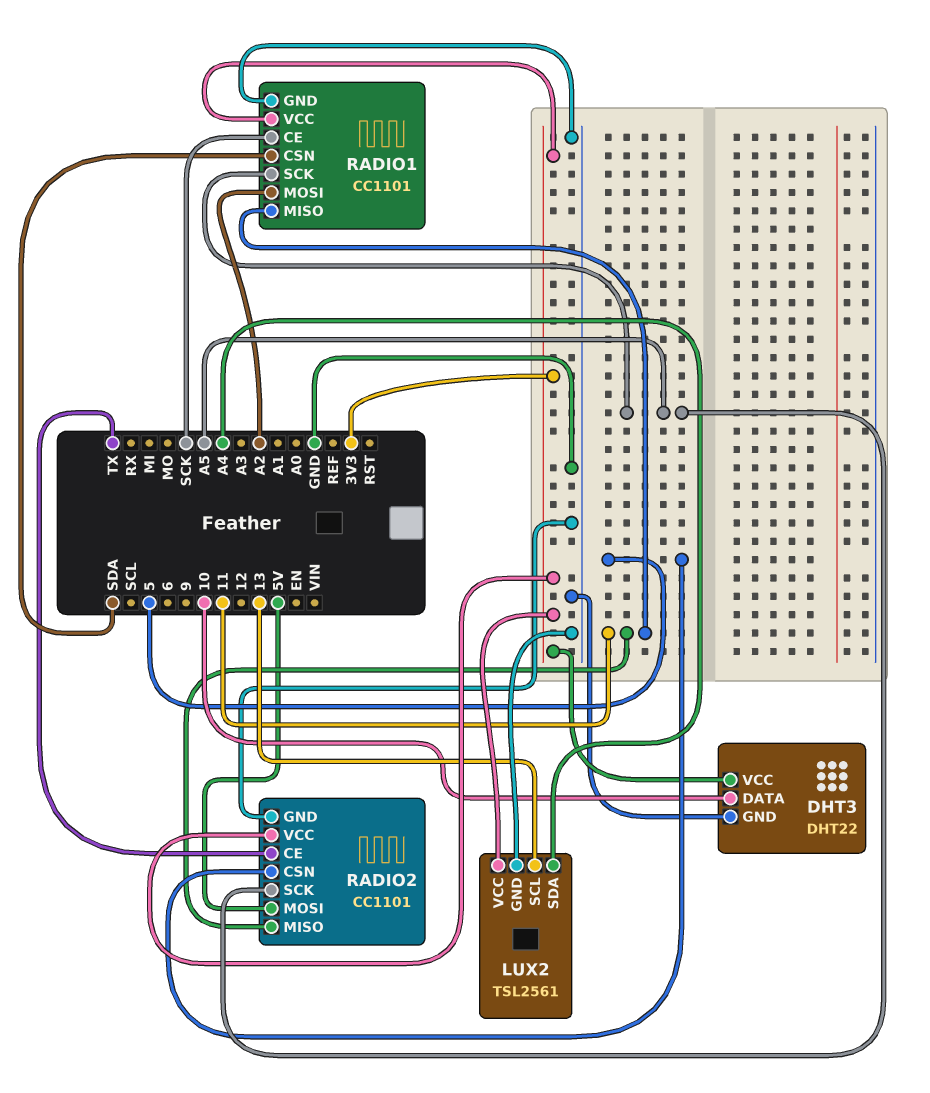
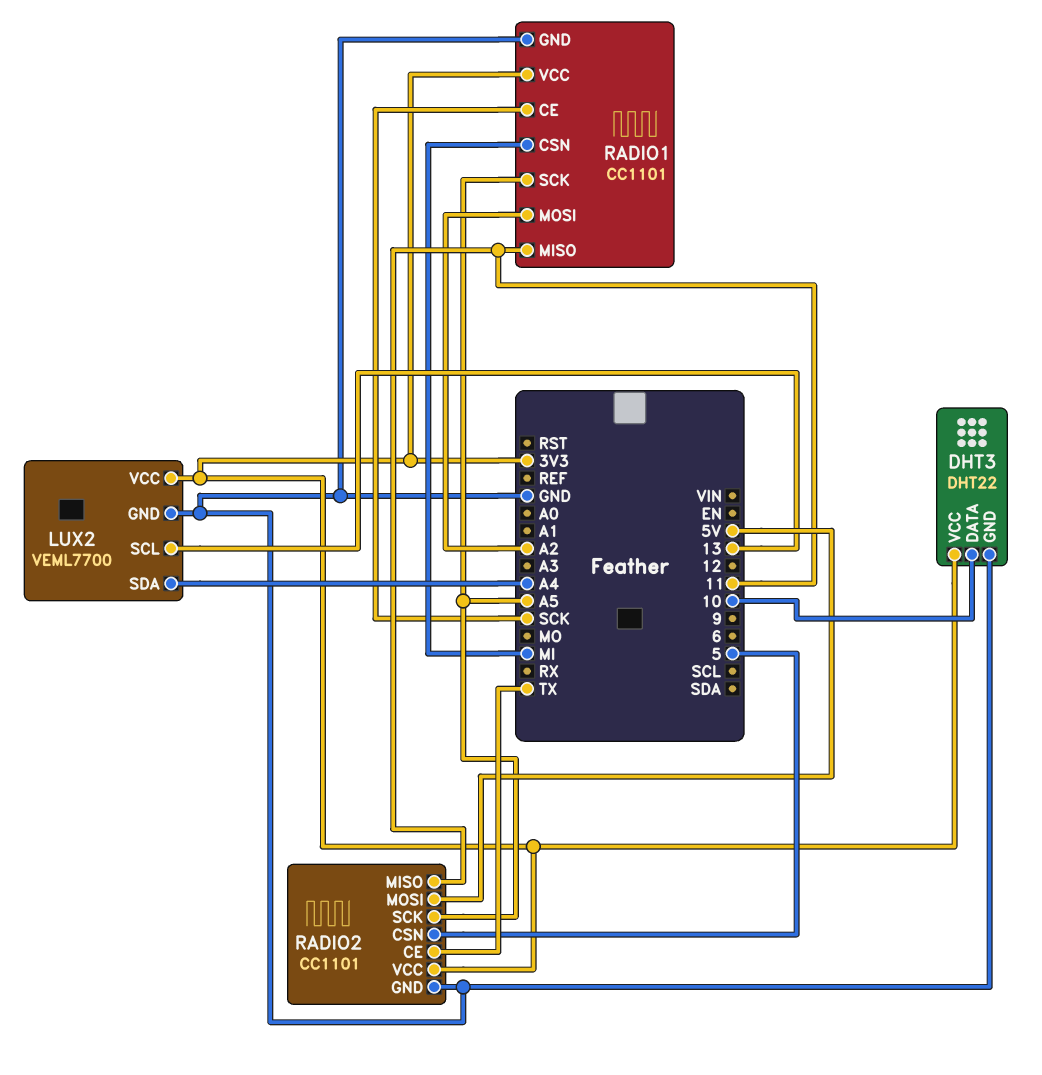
LUX2: TSL2561 -> VEML7700
RADIO1 pin CSN: SDA -> MI

